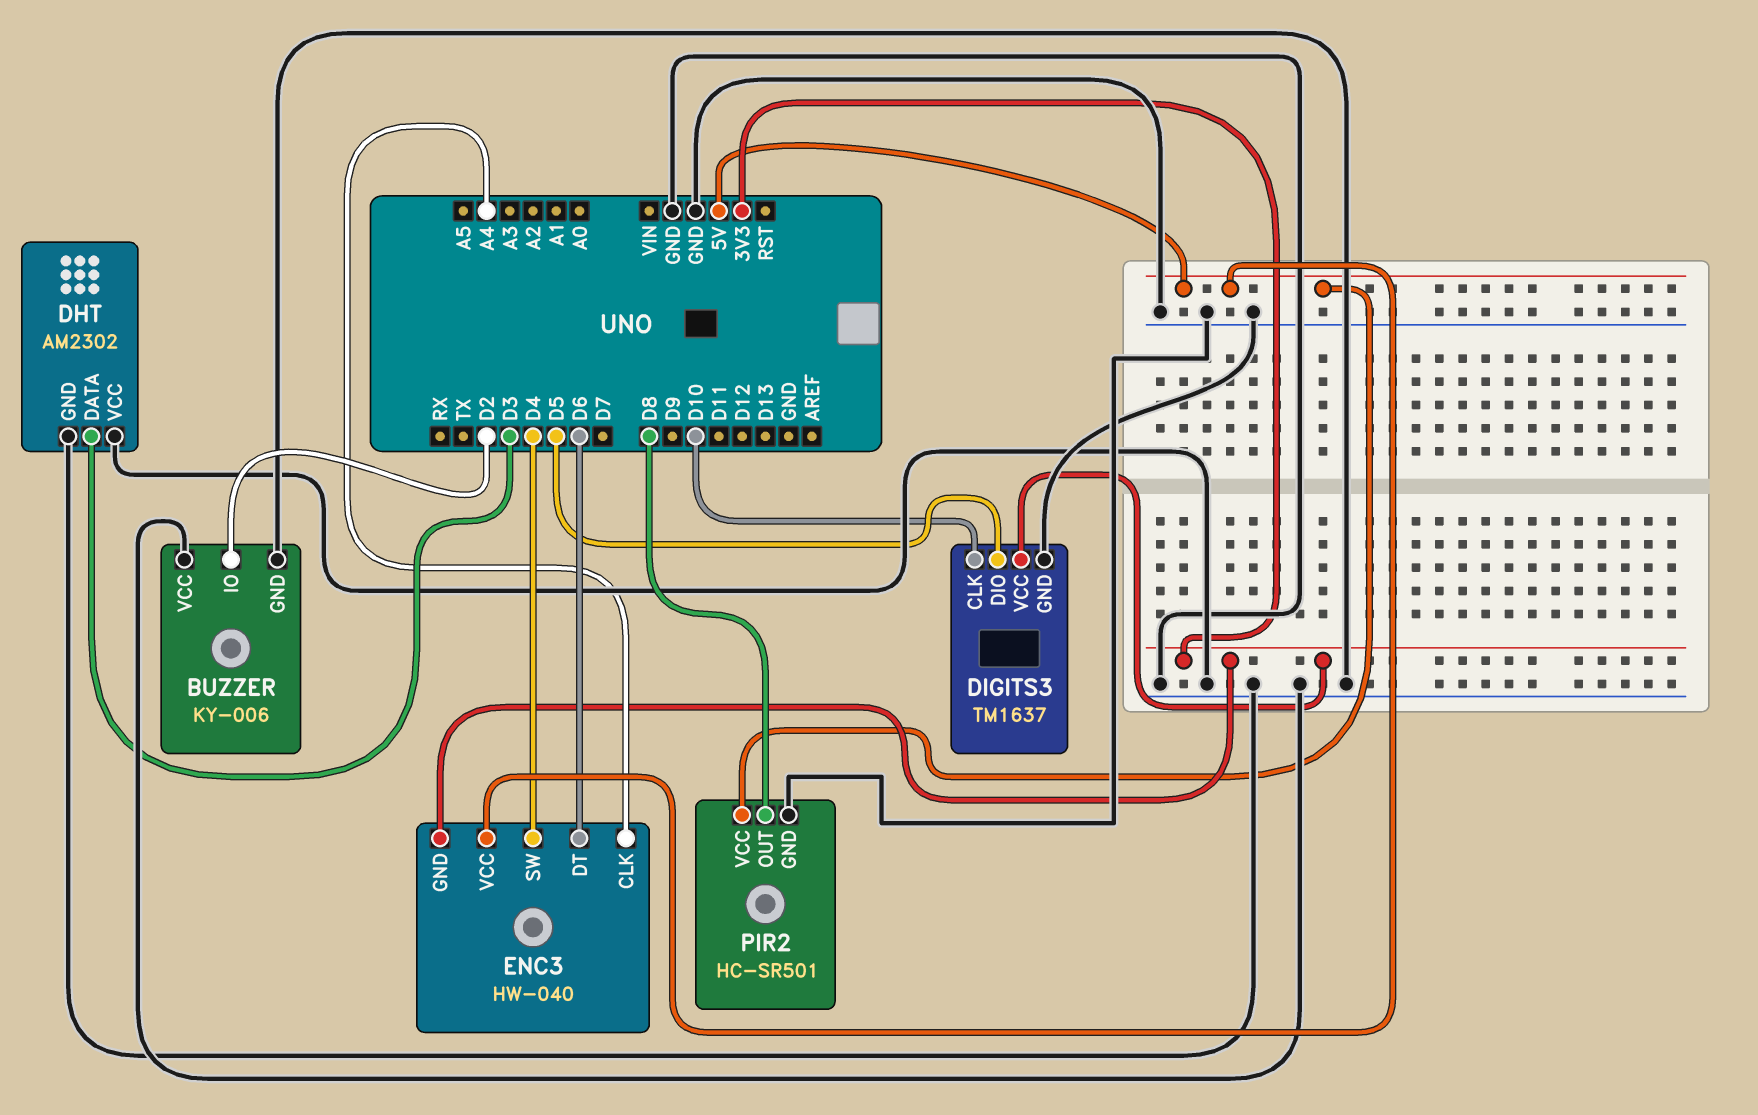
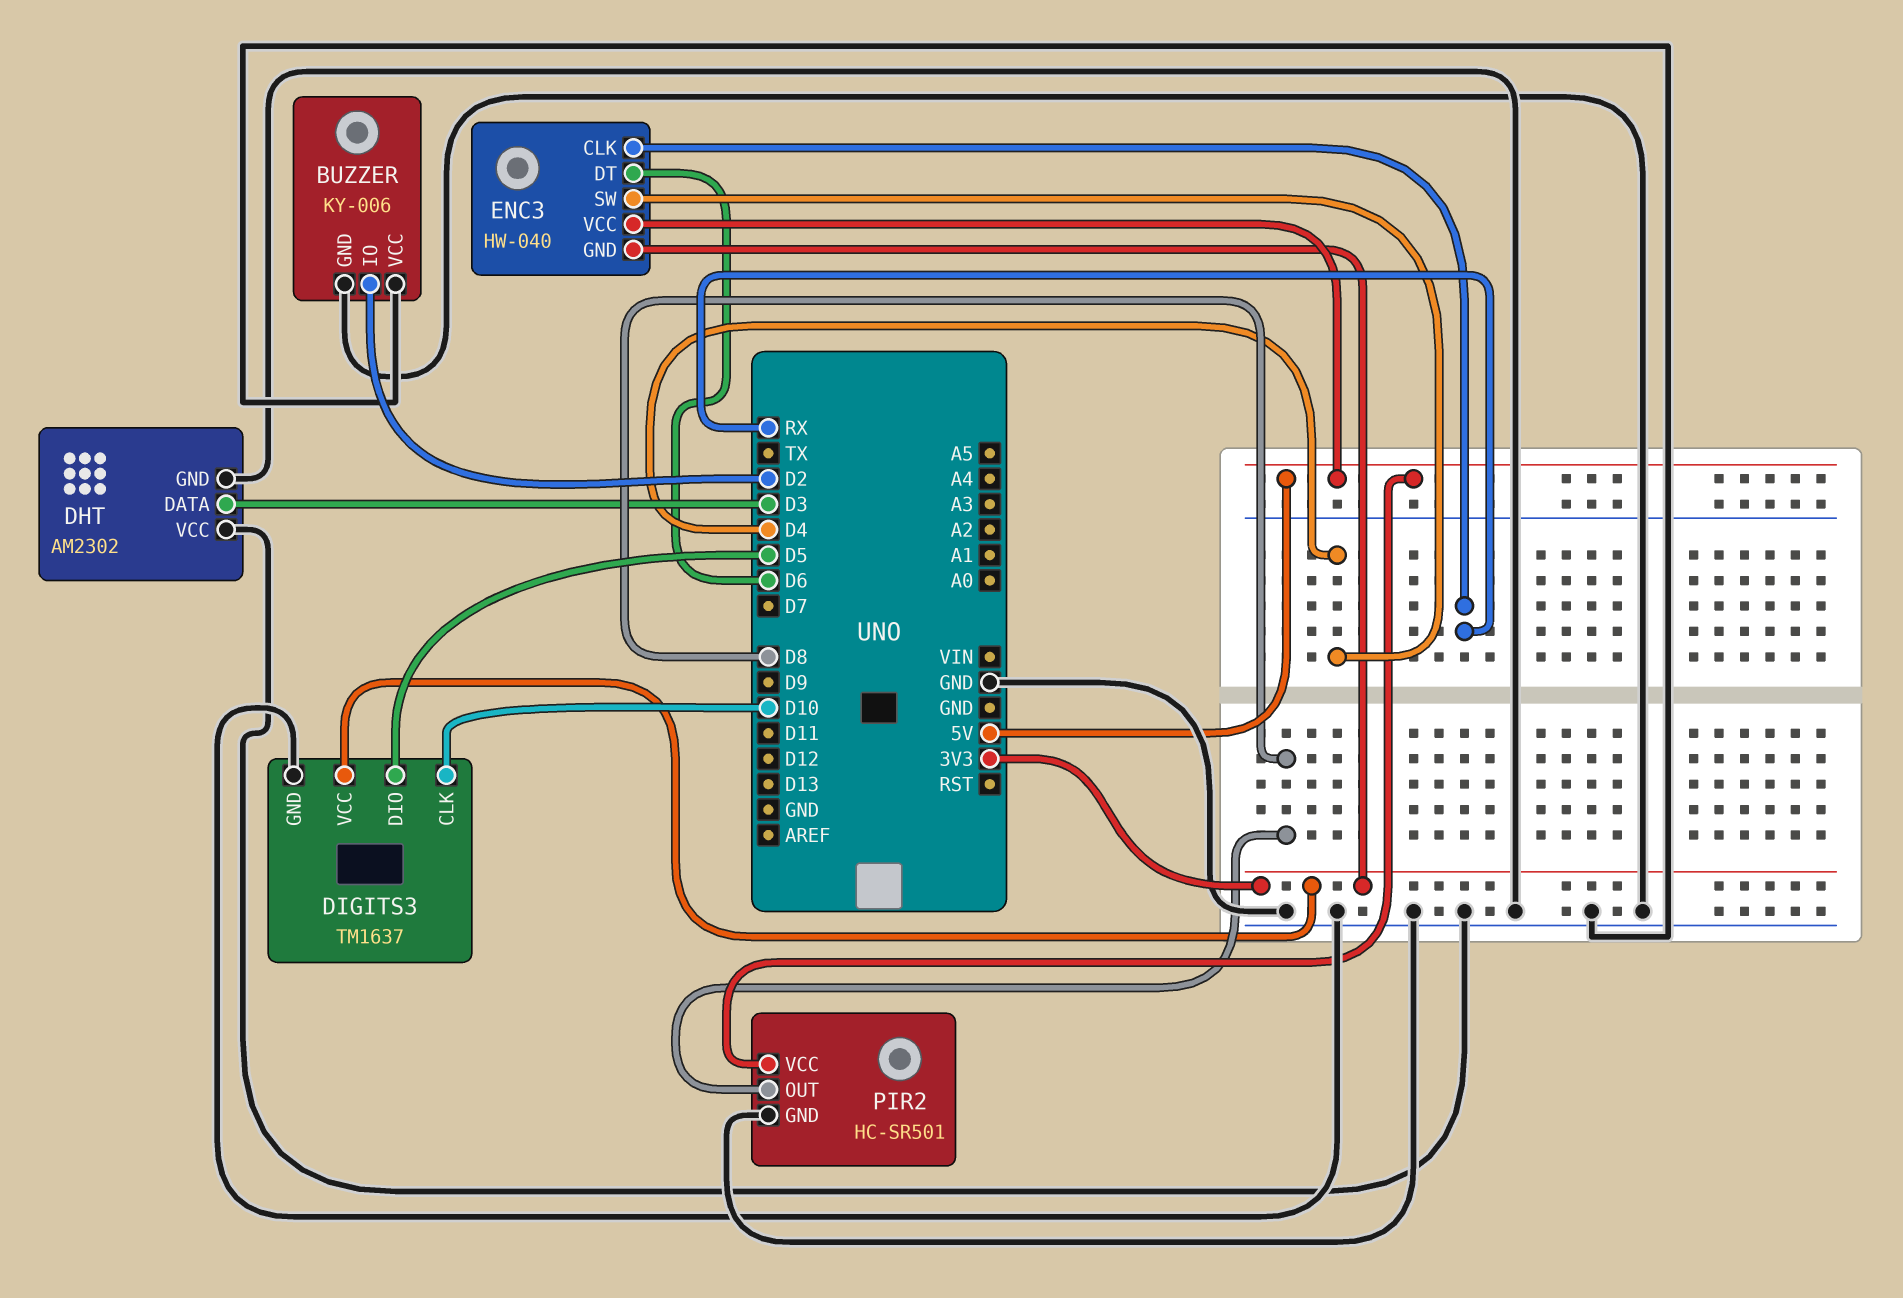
ENC3 pin CLK: A4 -> RX

